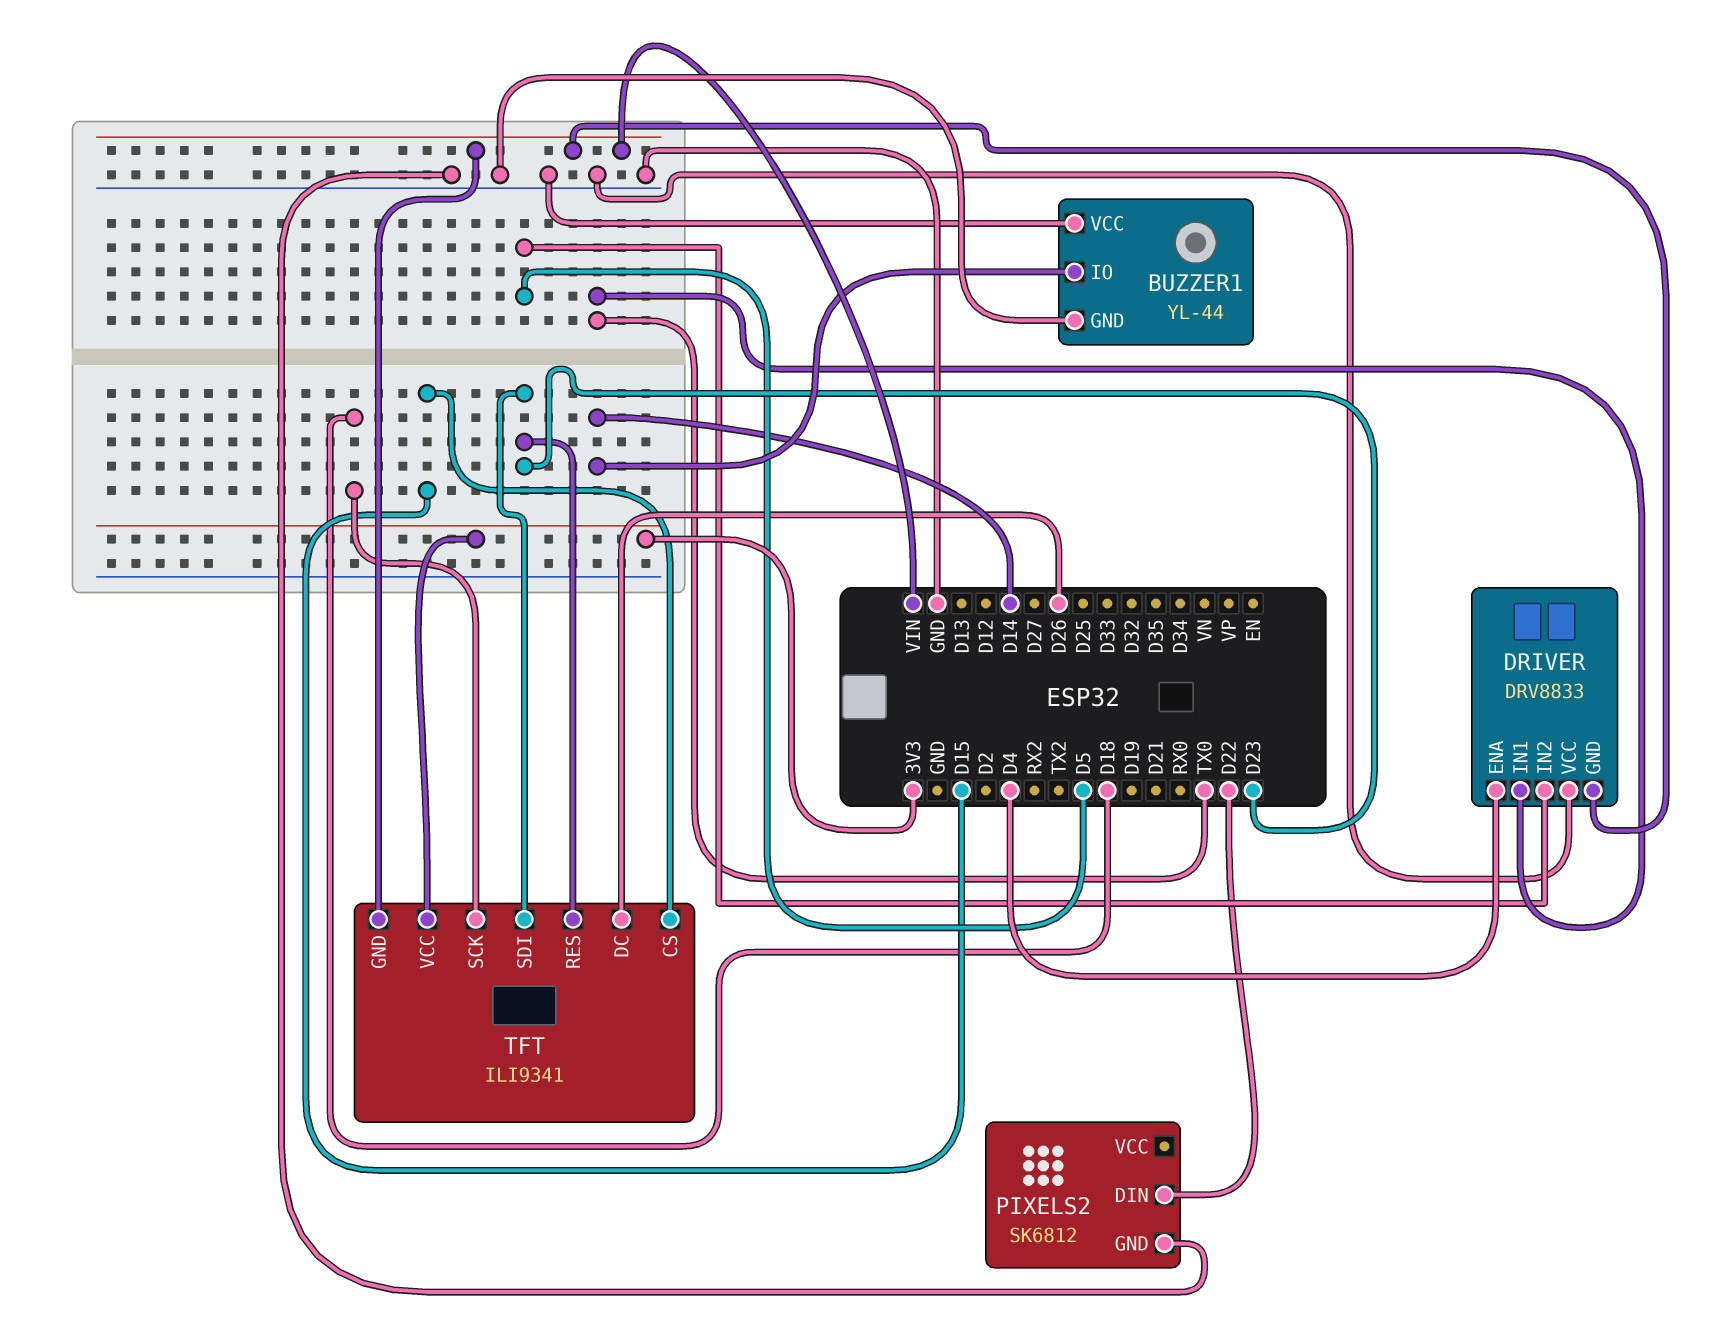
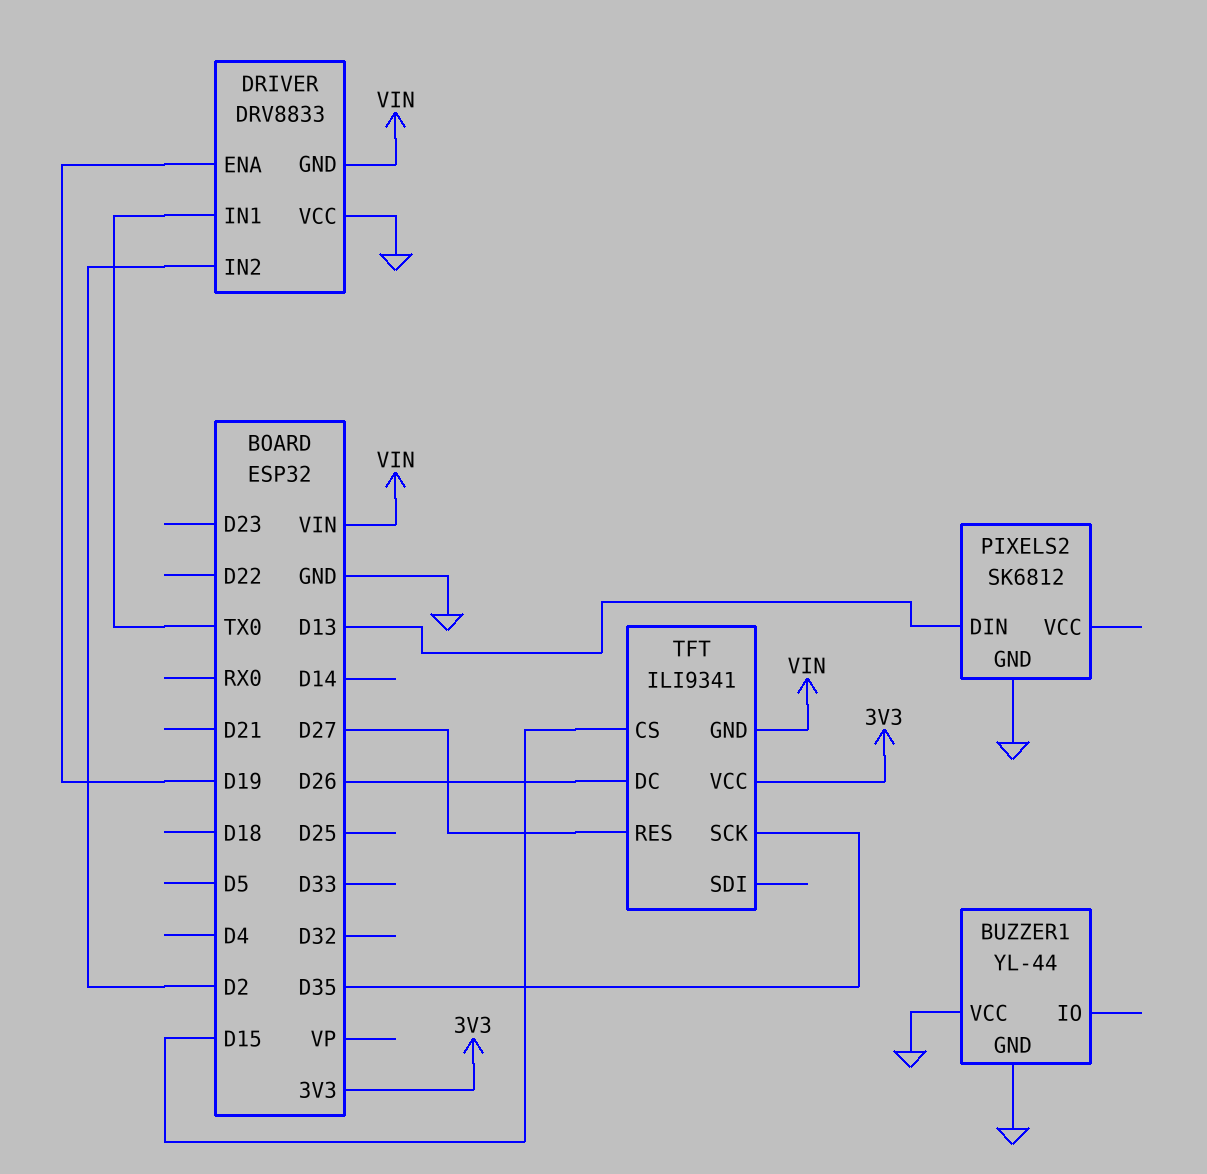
BUZZER1 pin IO: D14 -> none
DRIVER pin ENA: D4 -> D19
DRIVER pin IN2: D5 -> D2
PIXELS2 pin DIN: D22 -> D13
TFT pin RES: D23 -> D27
TFT pin SCK: D18 -> D35
TFT pin SDI: D23 -> none

